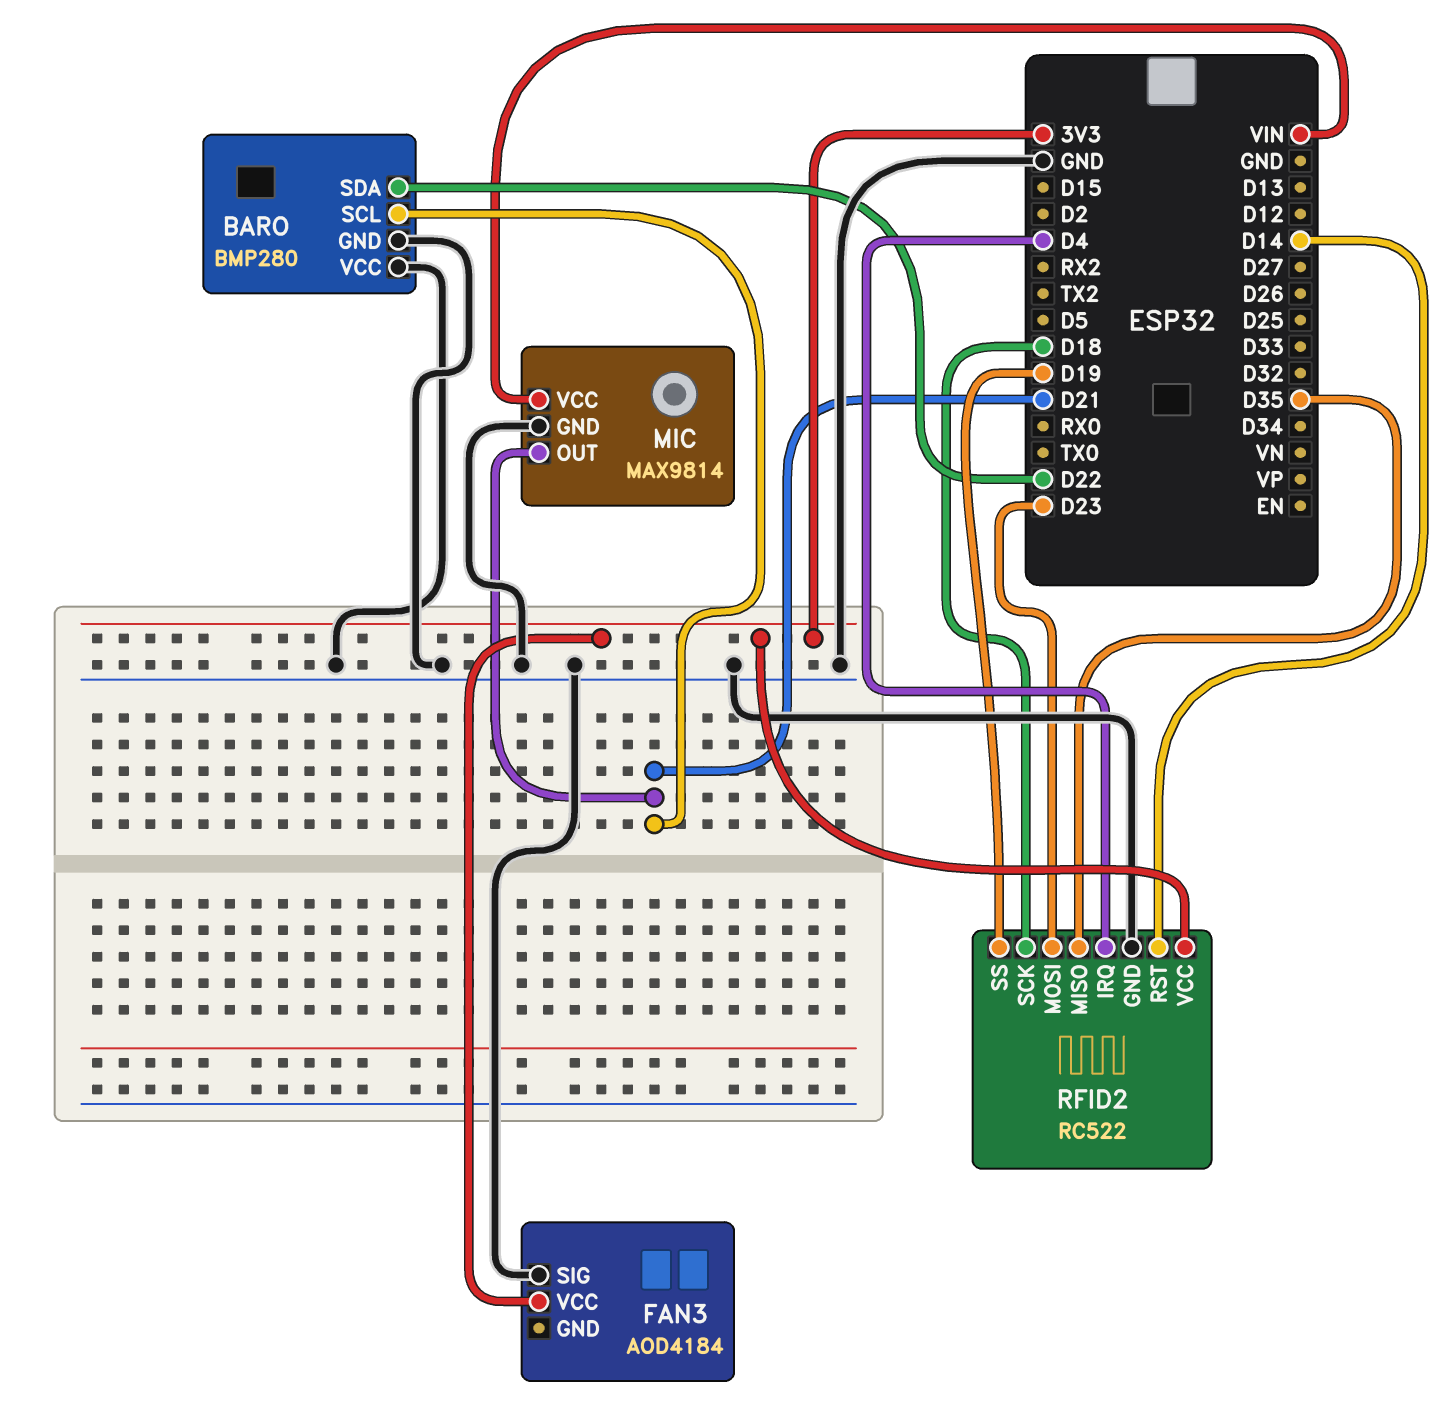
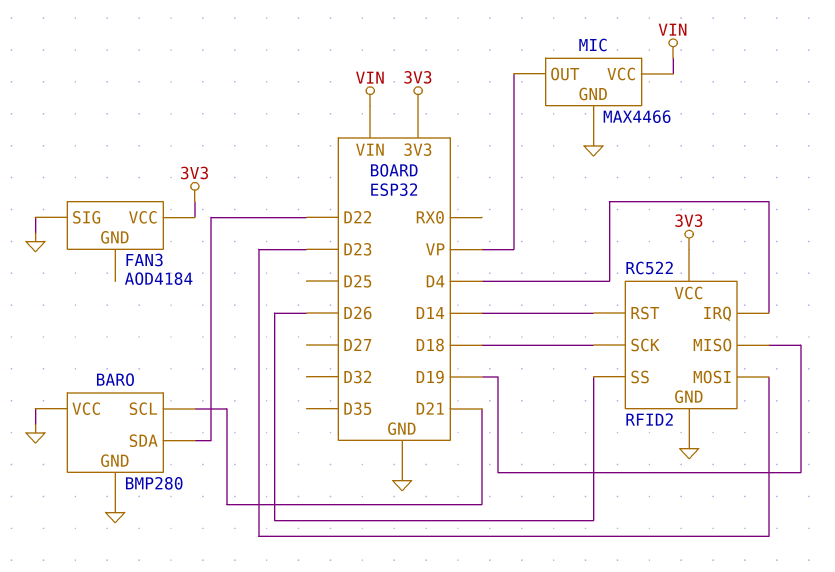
MIC: MAX9814 -> MAX4466
MIC pin OUT: D21 -> VP
RFID2 pin MISO: D35 -> D19
RFID2 pin SS: D19 -> D26

